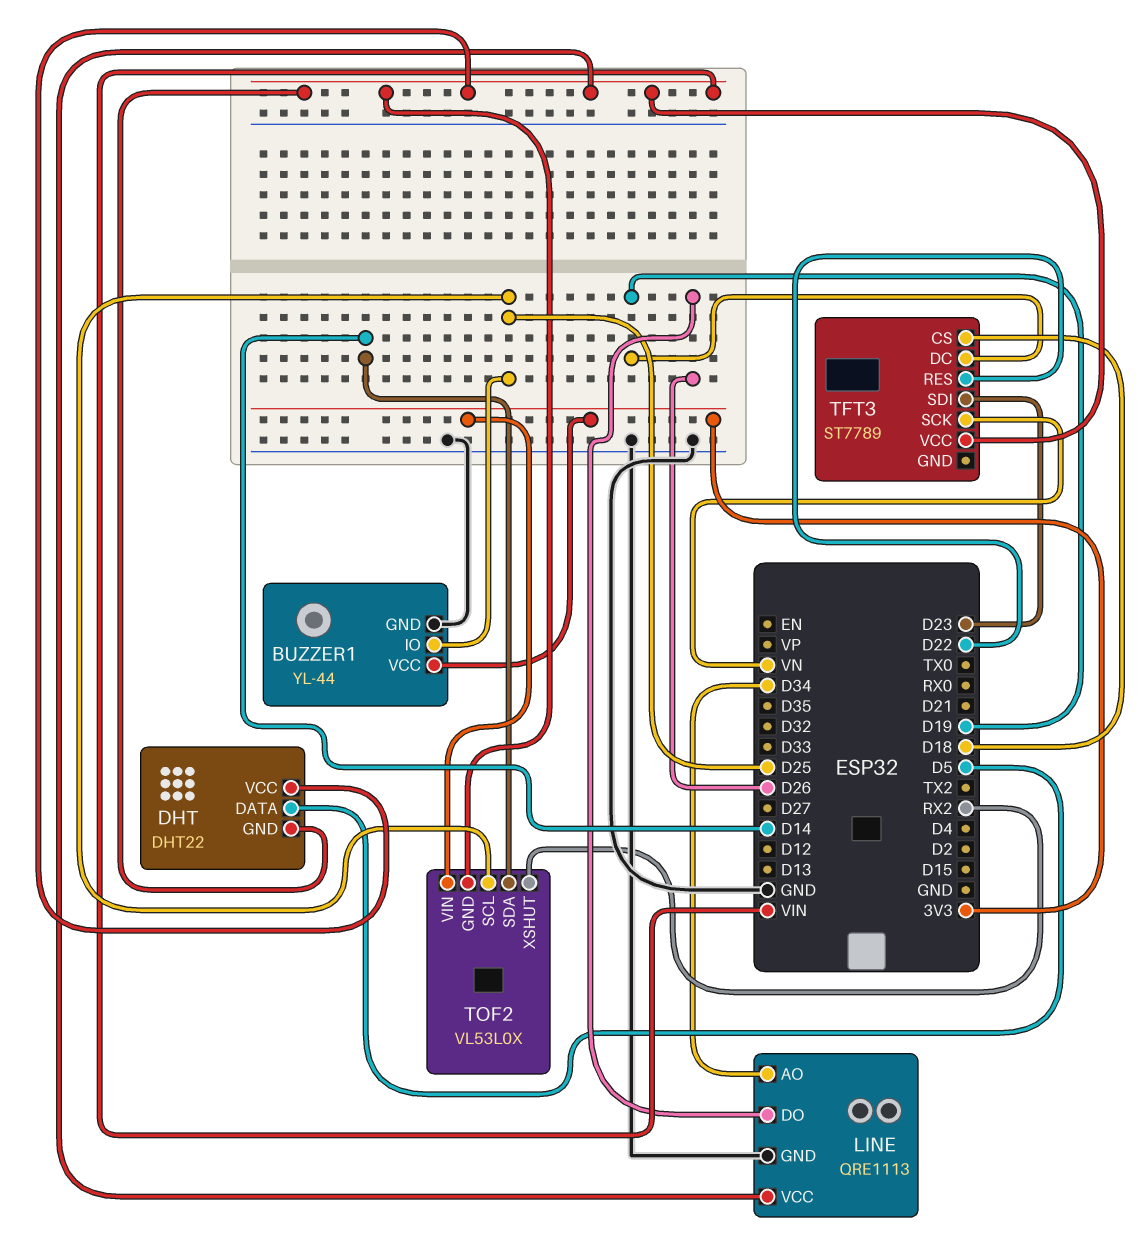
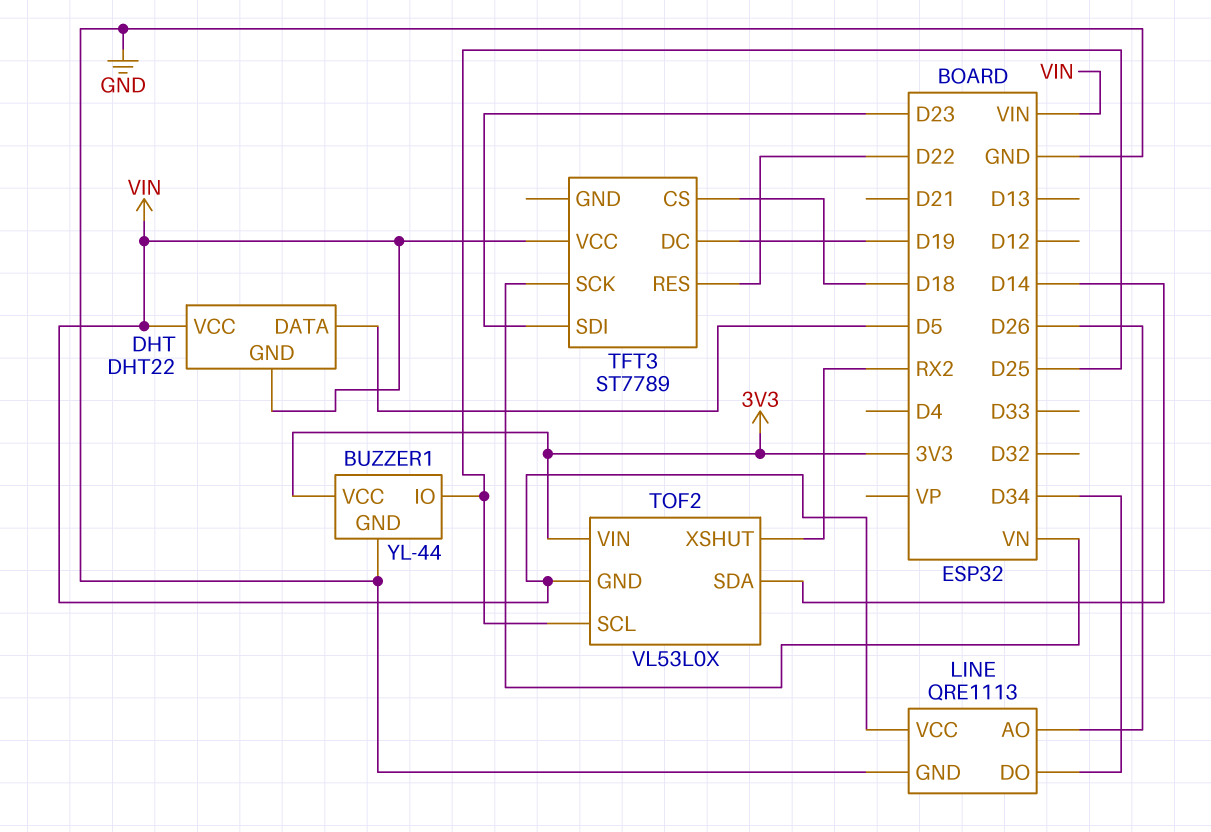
LINE pin AO: D34 -> D26
LINE pin DO: D26 -> D34

